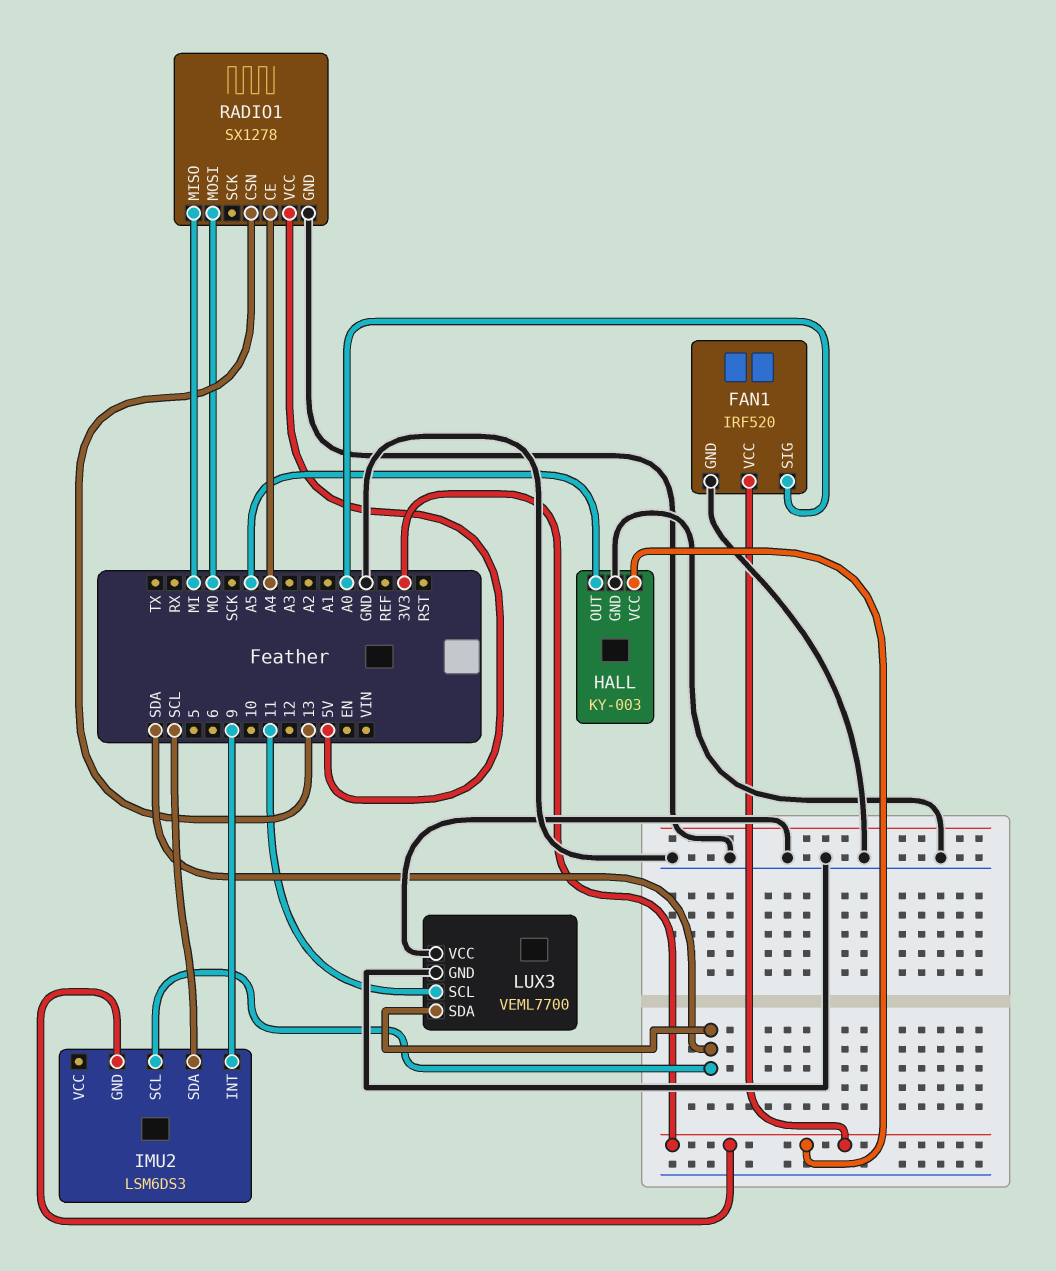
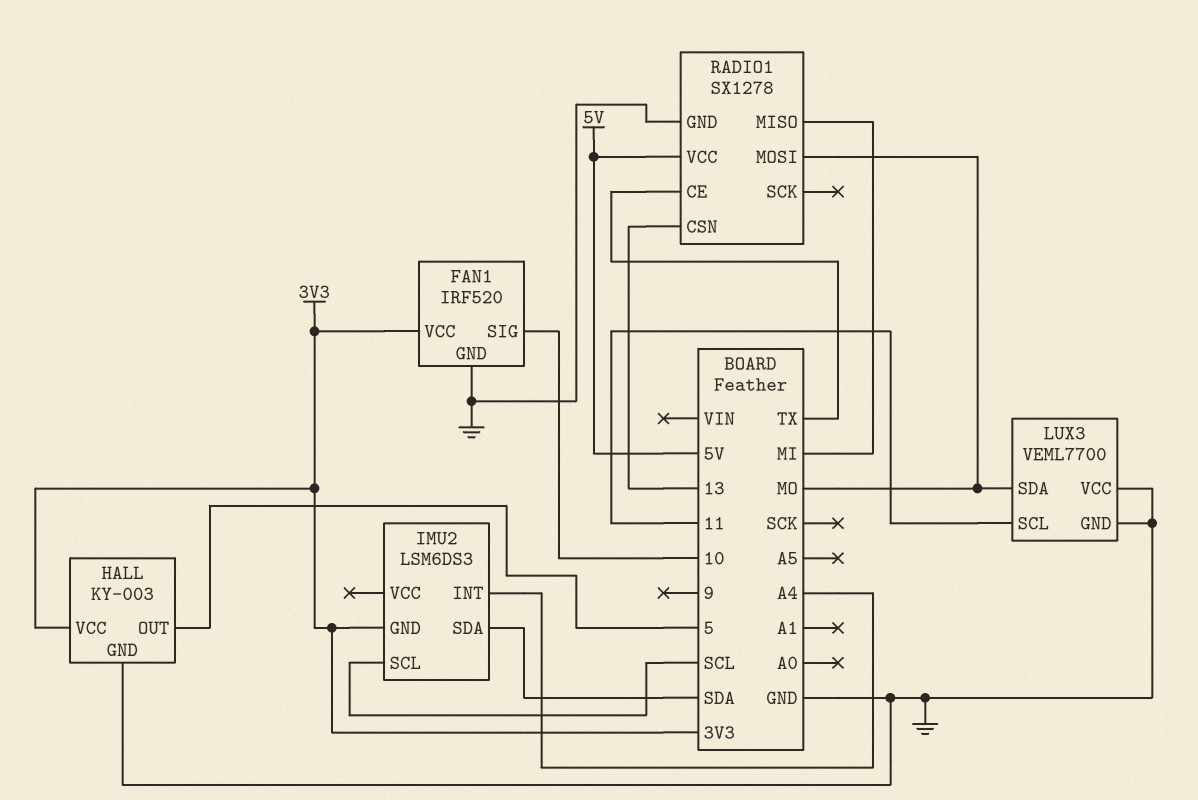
FAN1 pin SIG: A0 -> 10
HALL pin OUT: A5 -> 5
IMU2 pin INT: 9 -> A4
IMU2 pin SCL: SDA -> SCL
IMU2 pin SDA: SCL -> SDA
LUX3 pin SDA: SDA -> MO
RADIO1 pin CE: A4 -> TX

